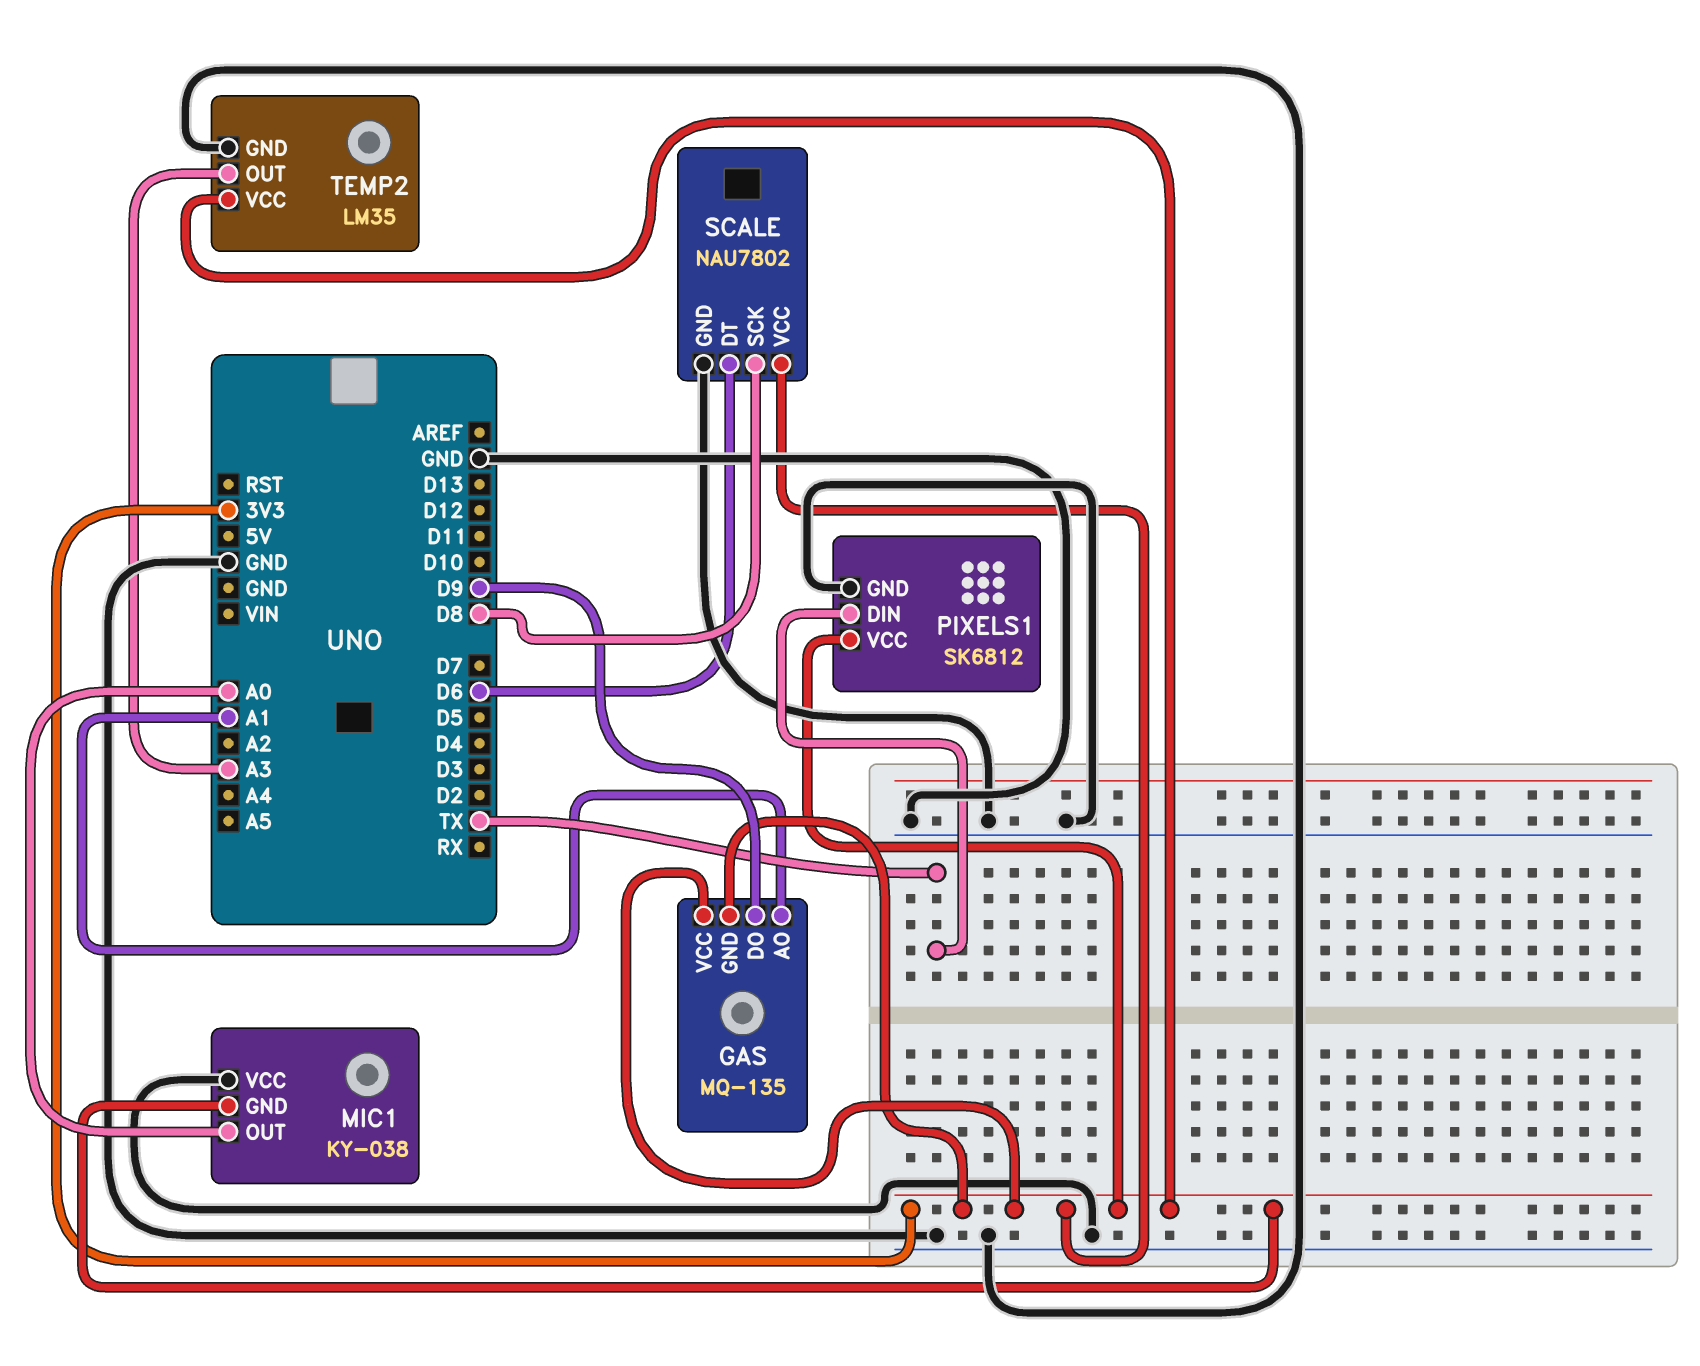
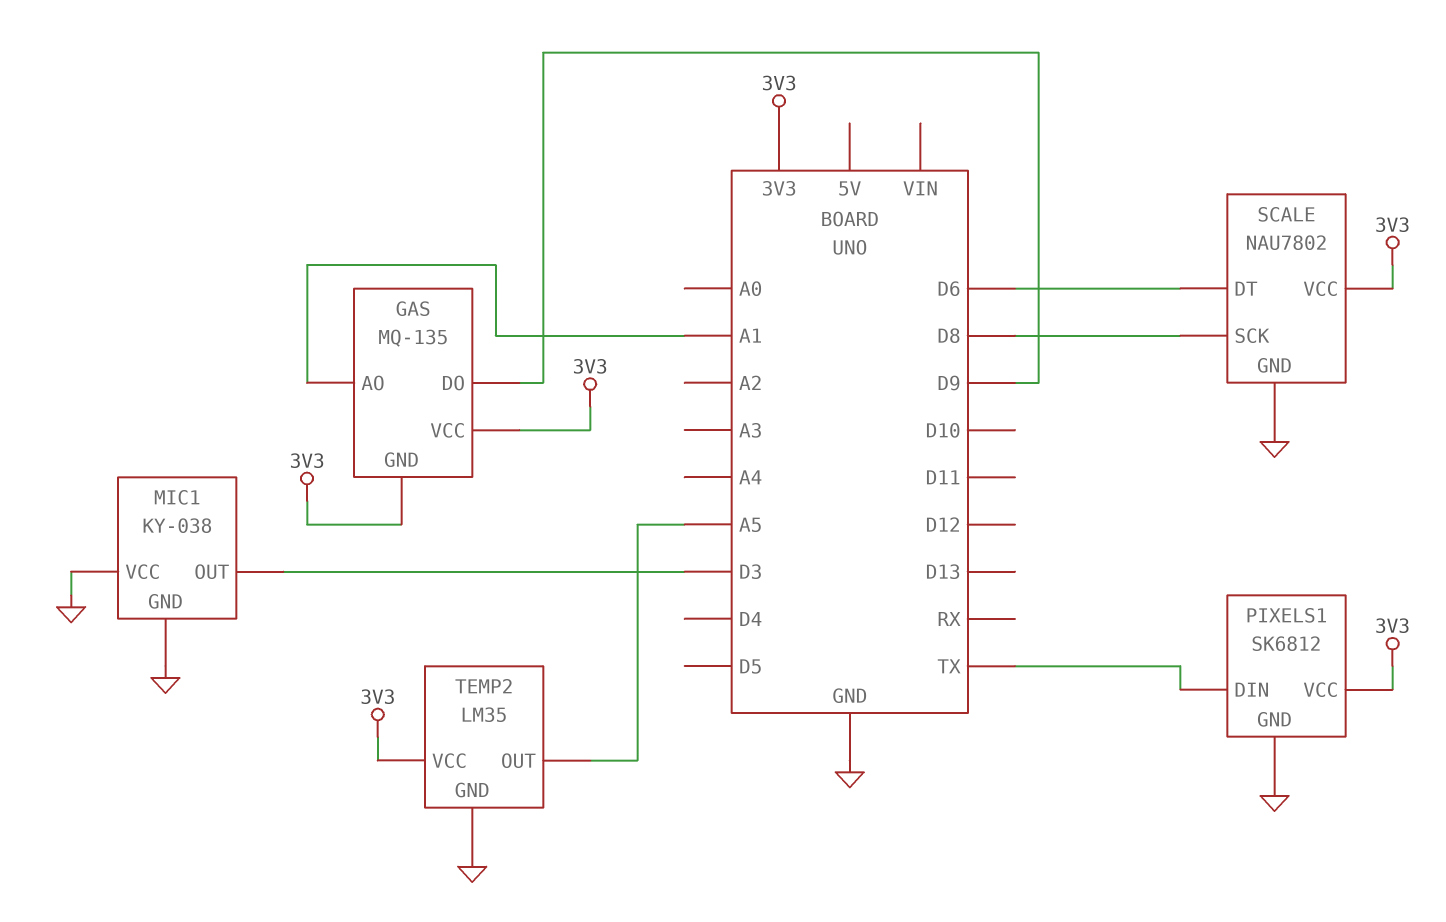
MIC1 pin GND: 3V3 -> GND
MIC1 pin OUT: A0 -> D3
TEMP2 pin OUT: A3 -> A5

